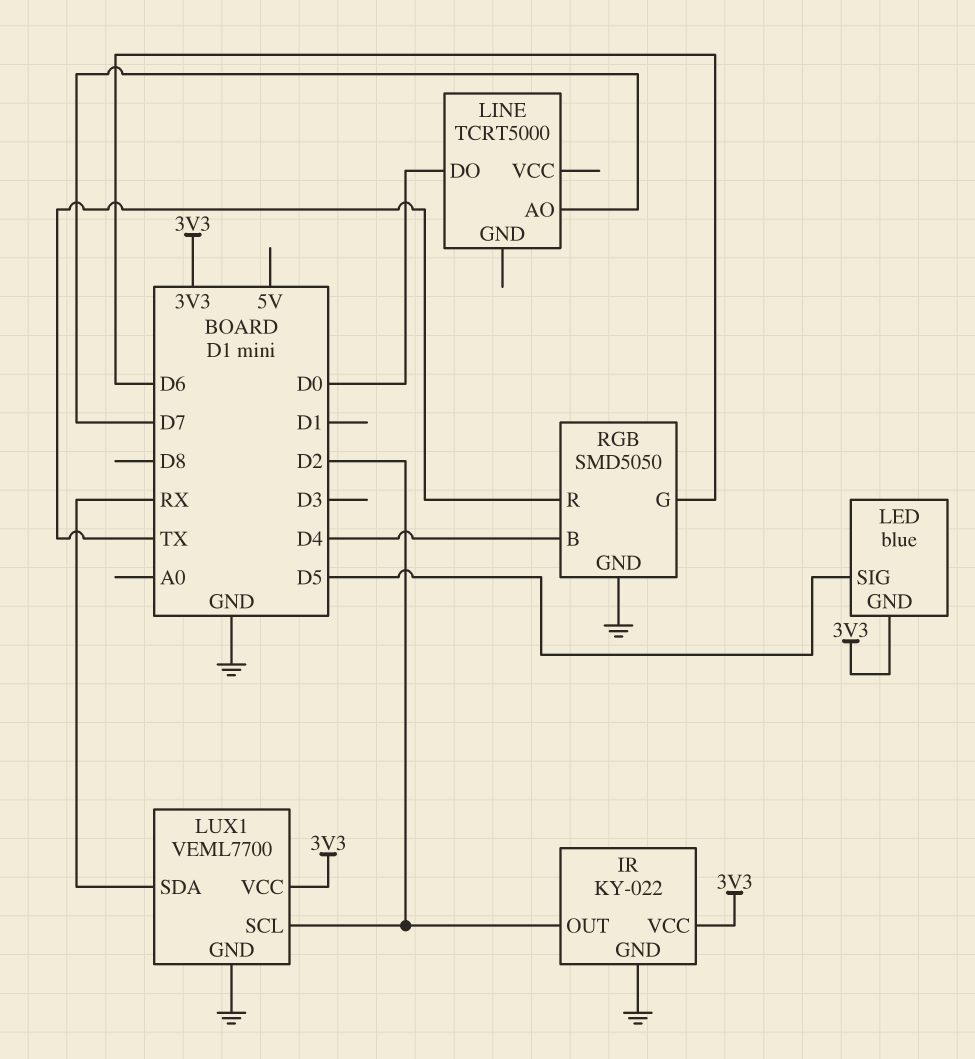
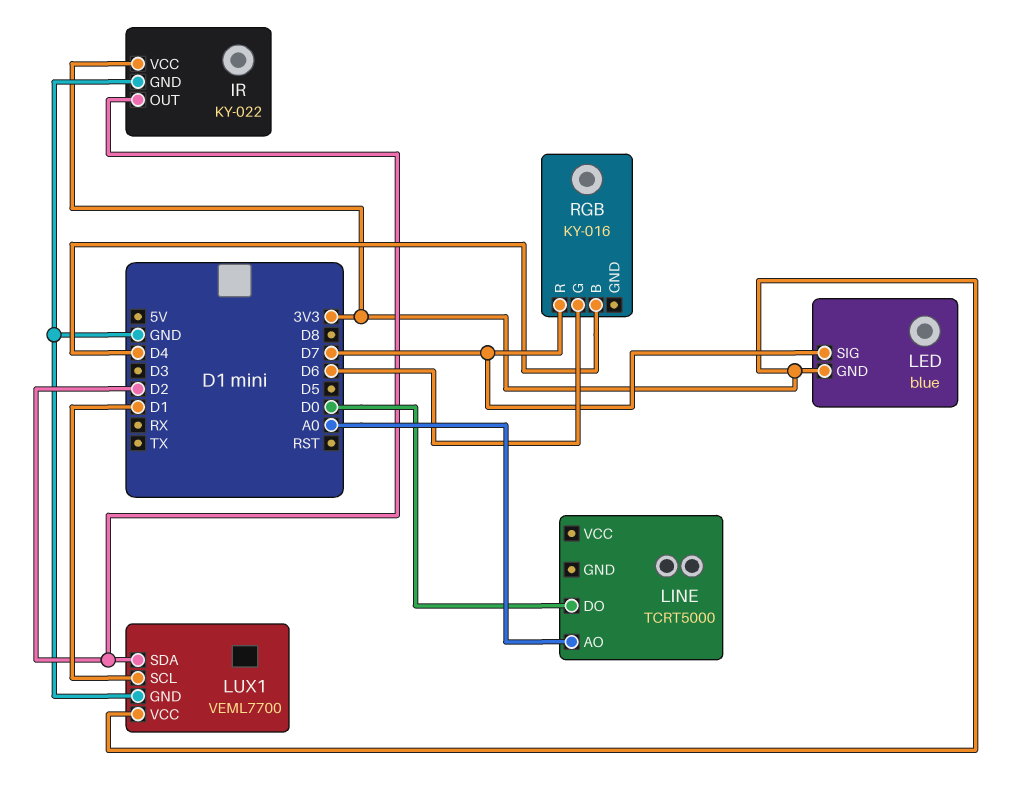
LED pin SIG: D5 -> D7
LINE pin AO: D7 -> A0
LUX1 pin SCL: D2 -> D1
LUX1 pin SDA: RX -> D2
RGB: SMD5050 -> KY-016
RGB pin GND: GND -> none
RGB pin R: TX -> D7

